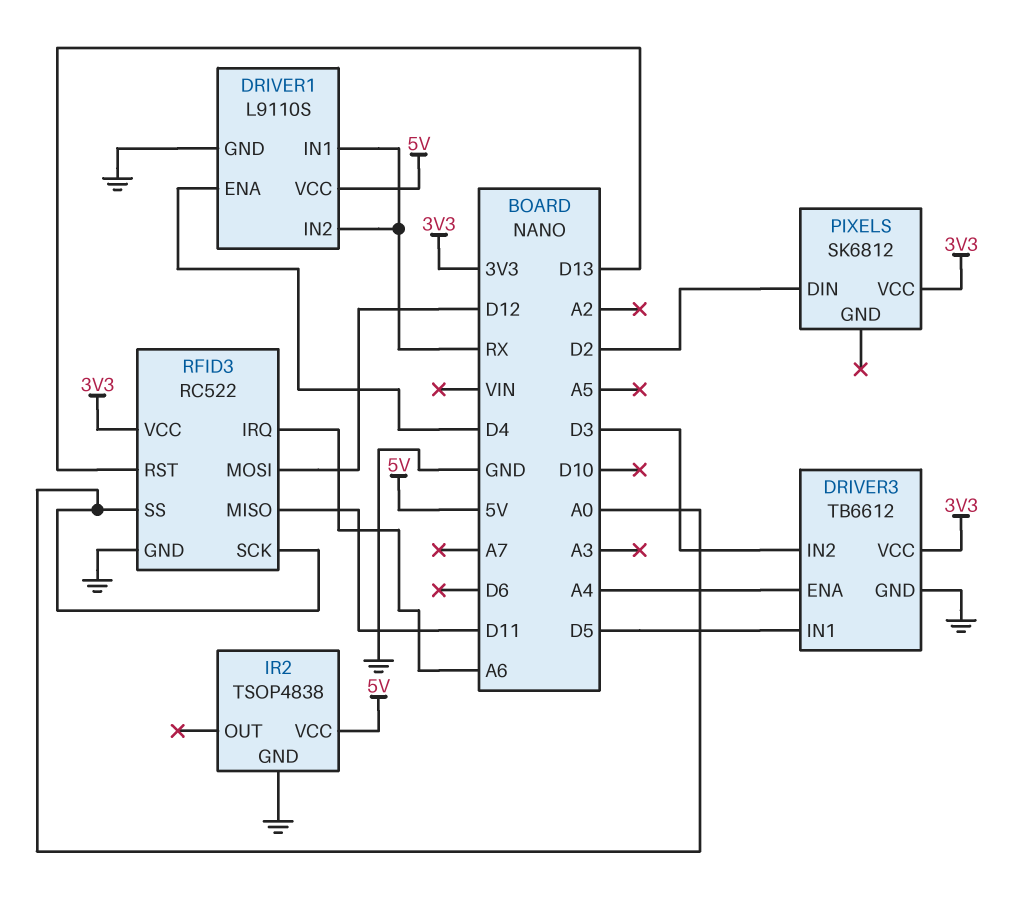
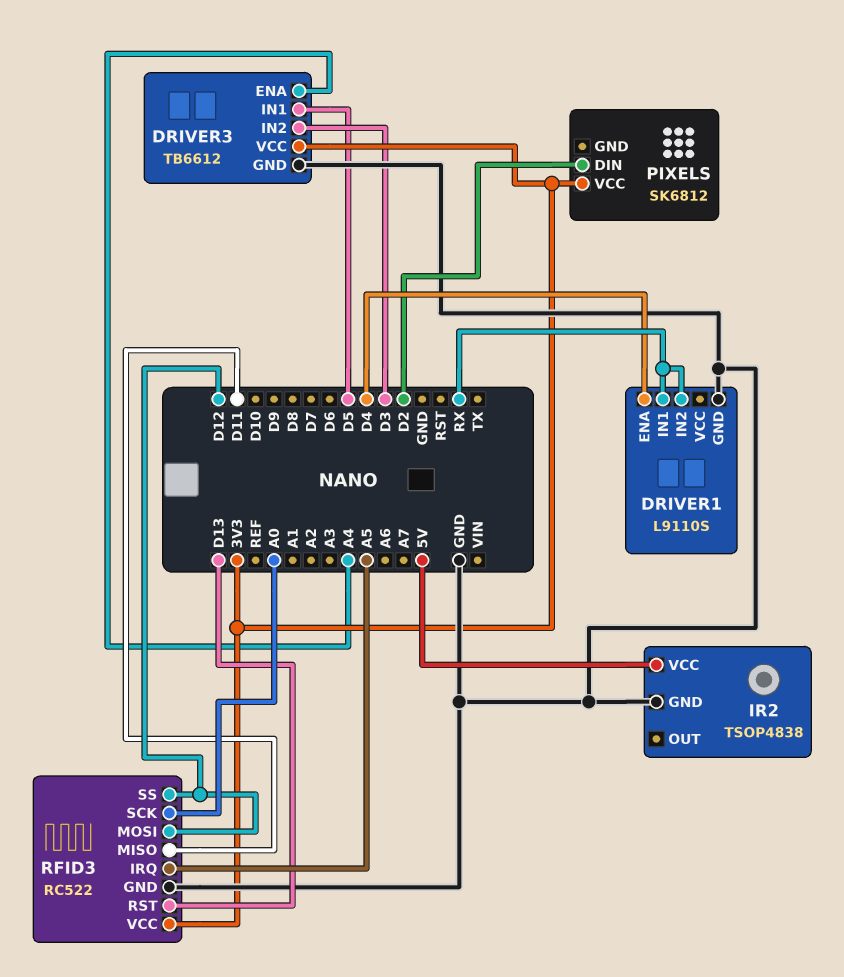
DRIVER1 pin VCC: 5V -> none
RFID3 pin IRQ: A6 -> A5
RFID3 pin SS: A0 -> D12

